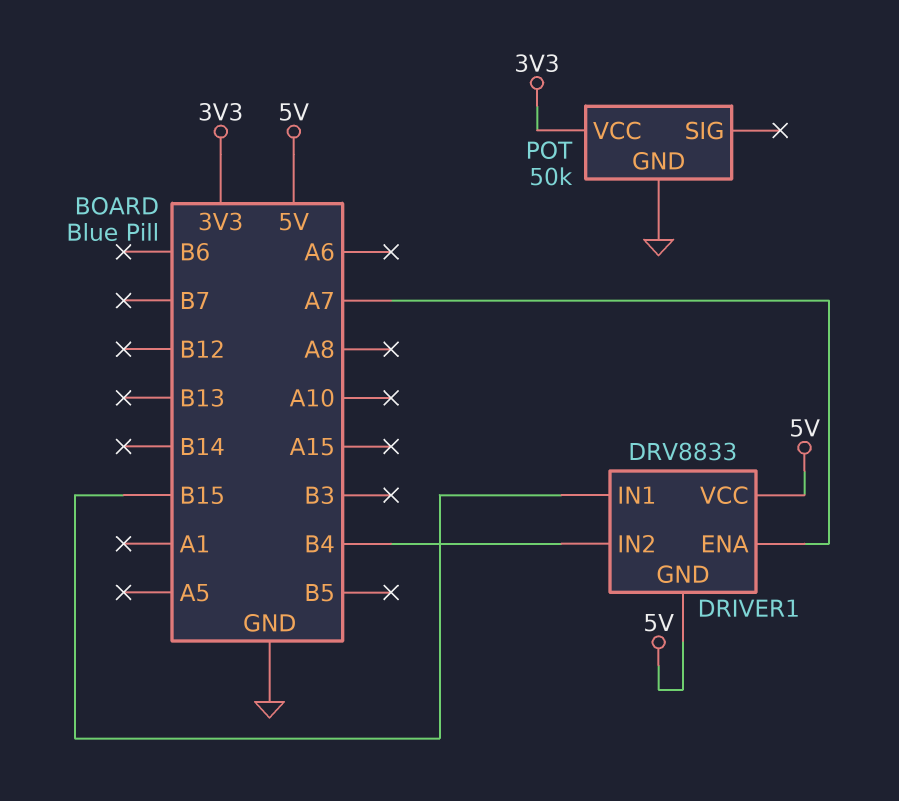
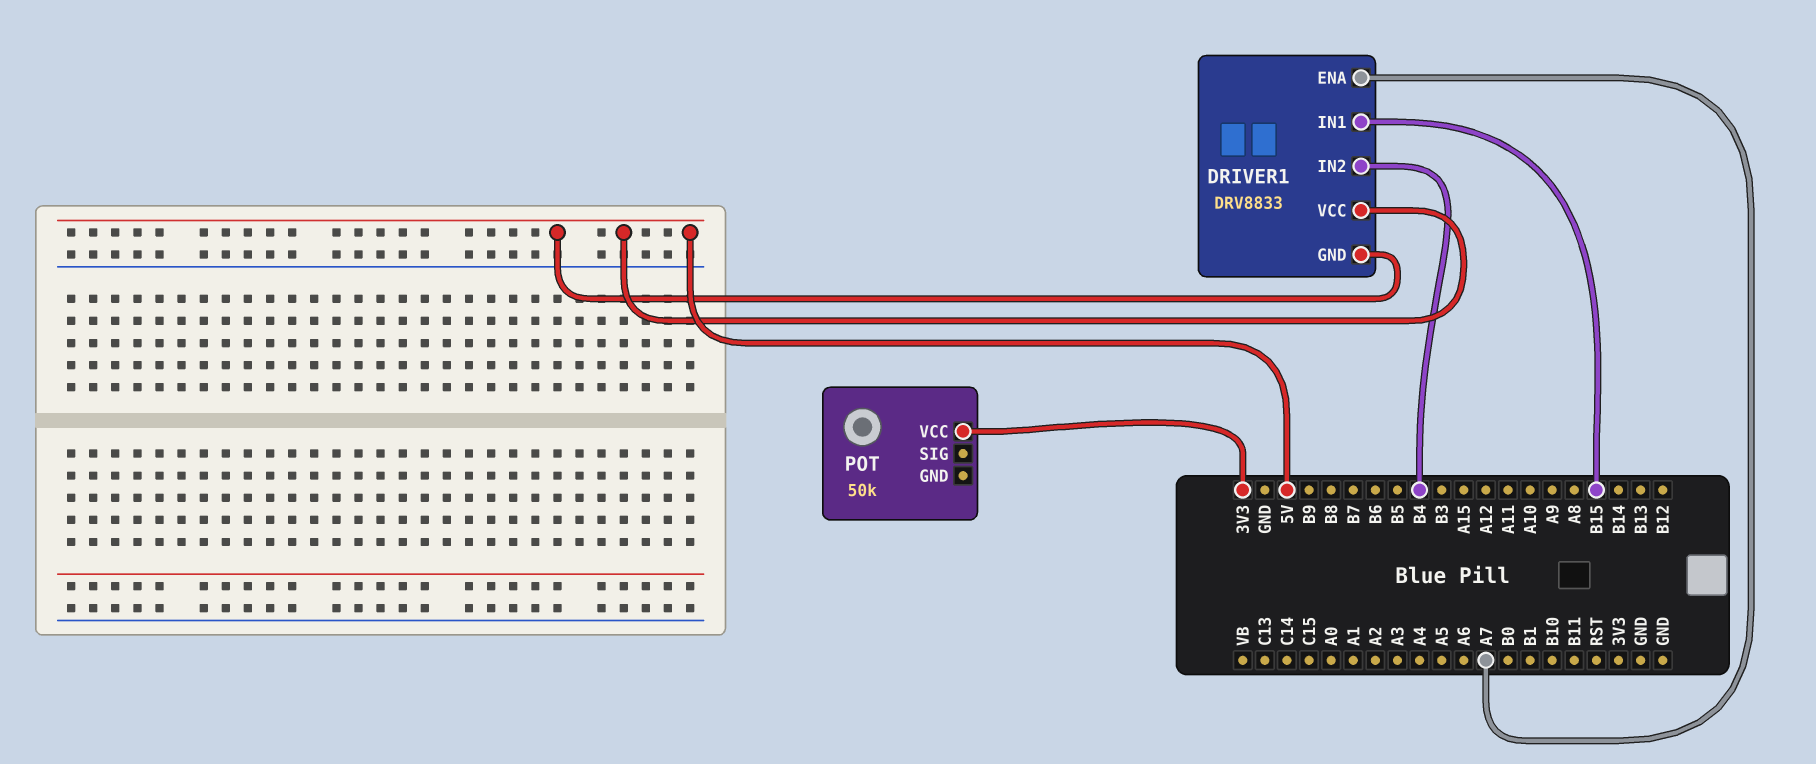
POT pin GND: GND -> none

